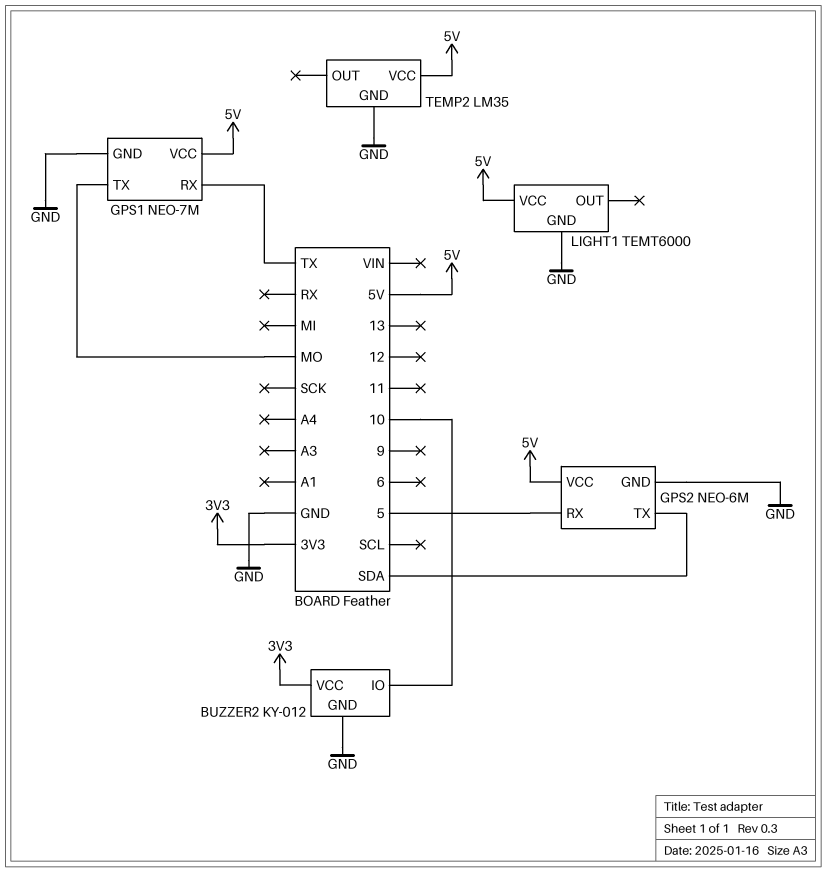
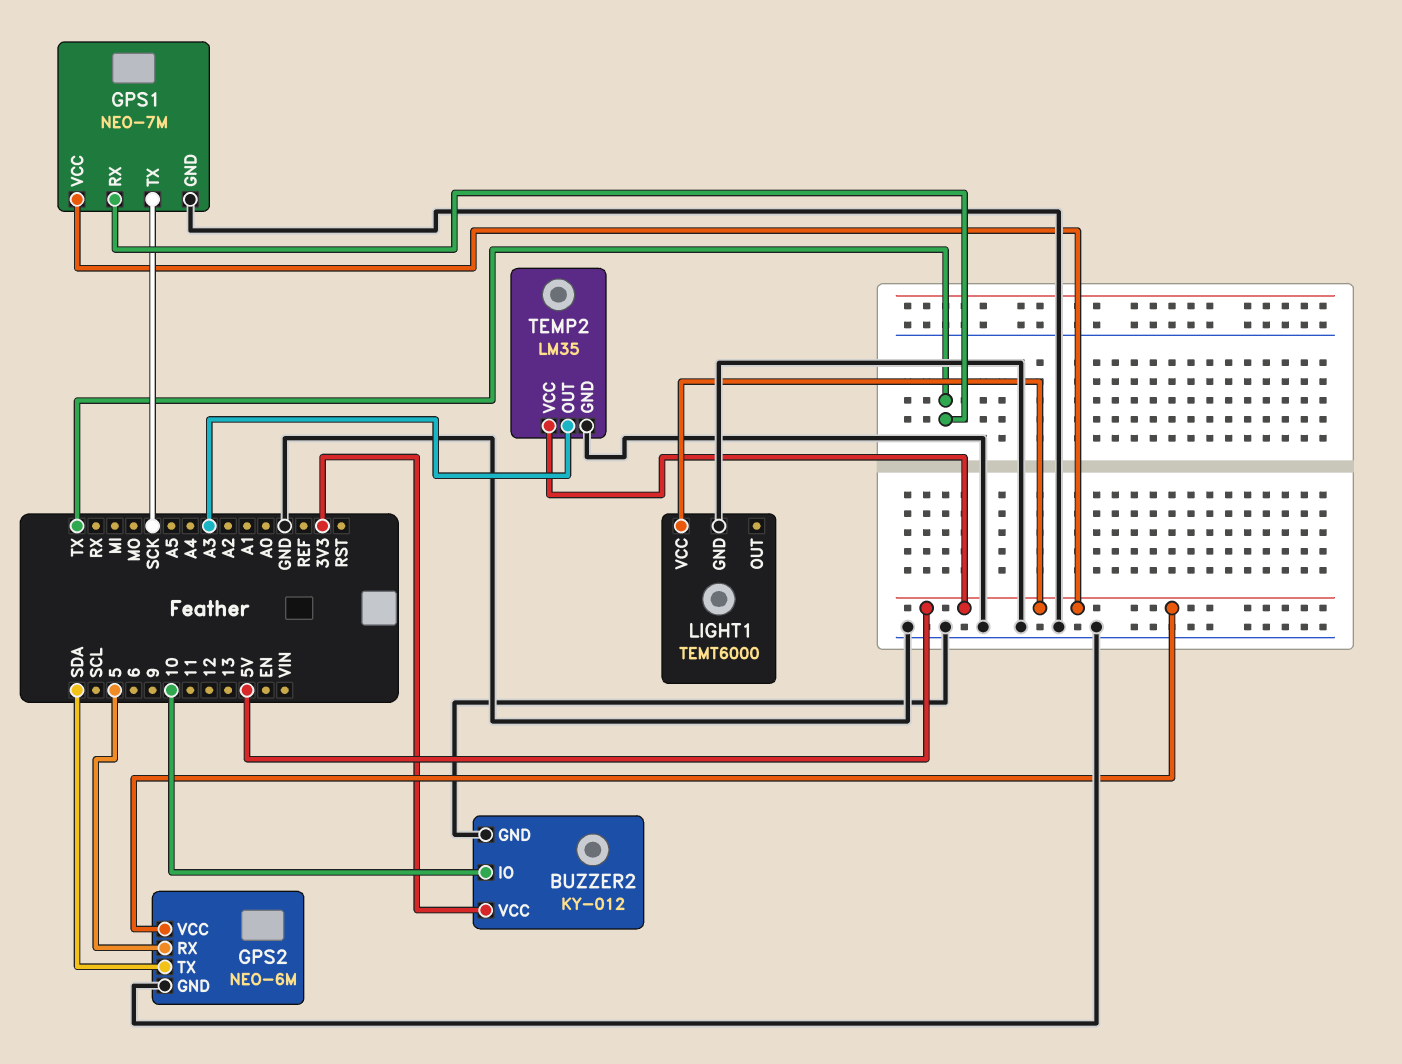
GPS1 pin TX: MO -> SCK
TEMP2 pin OUT: none -> A3

